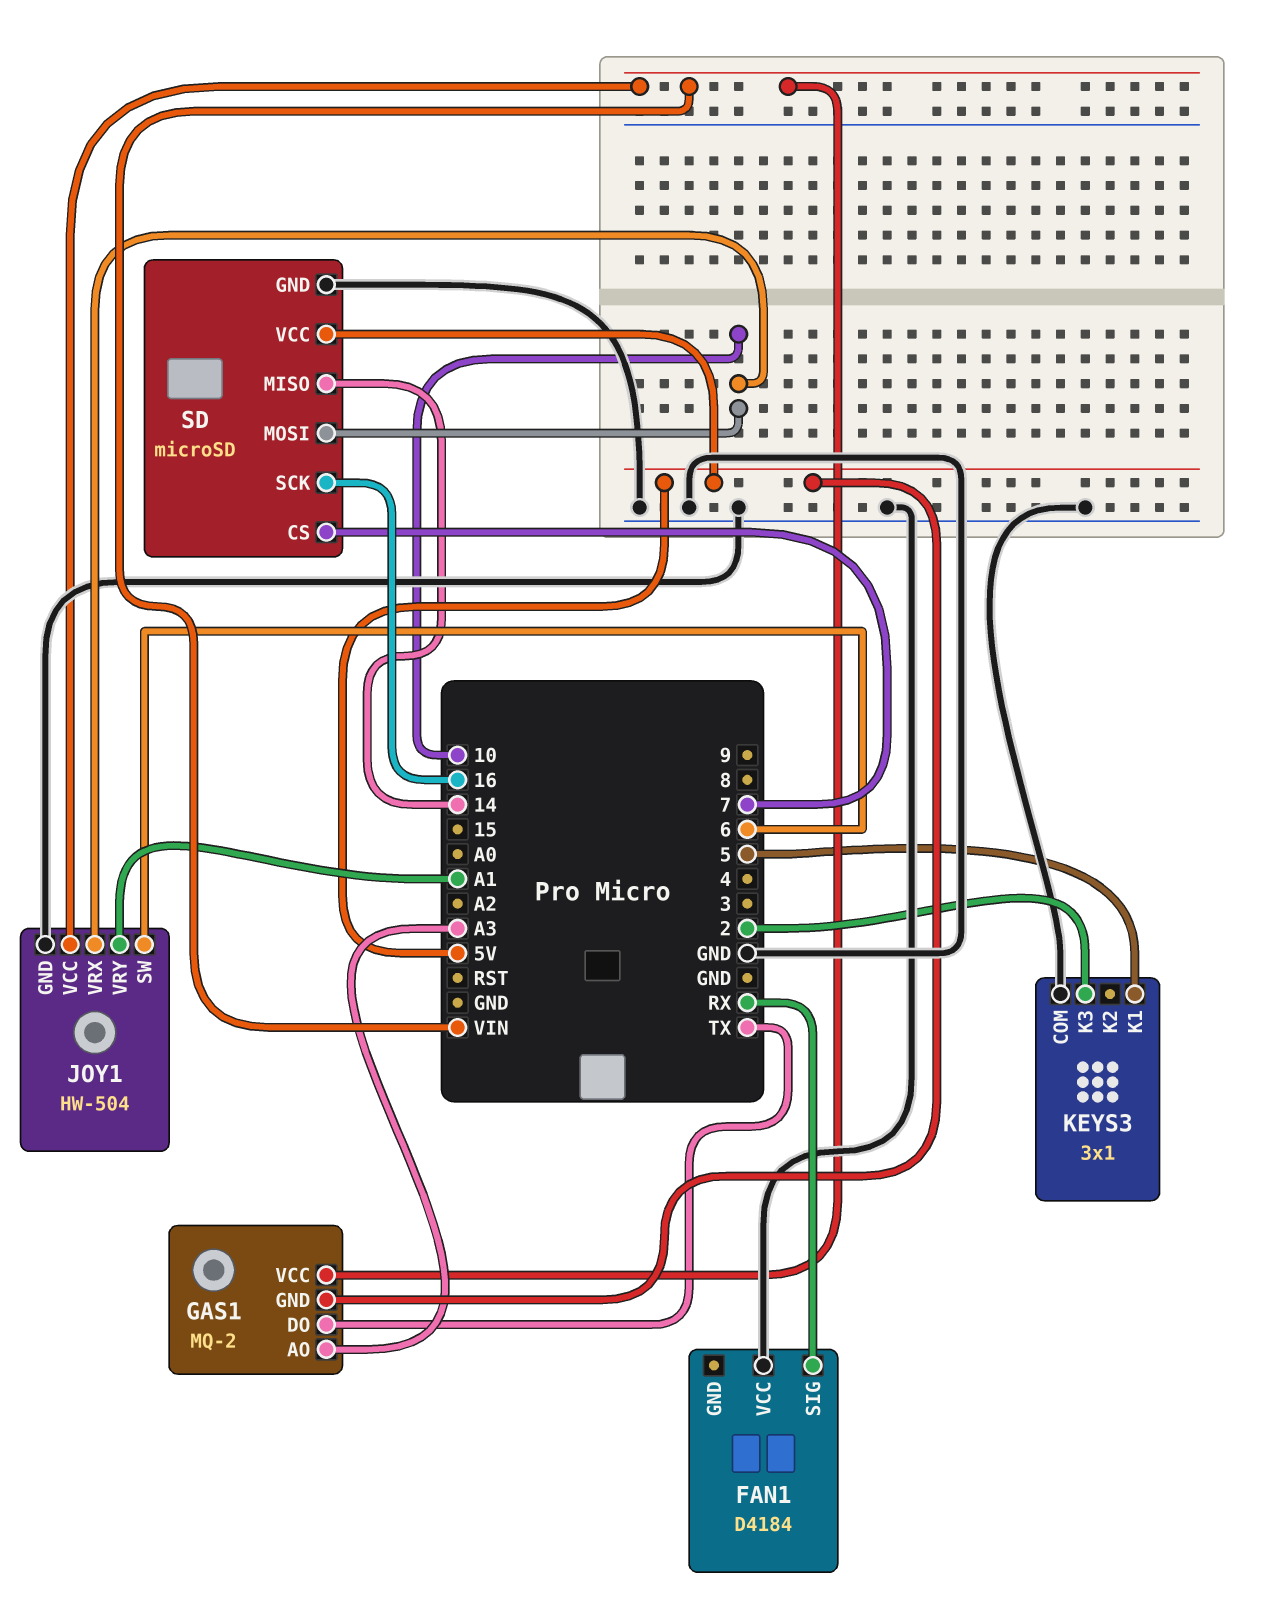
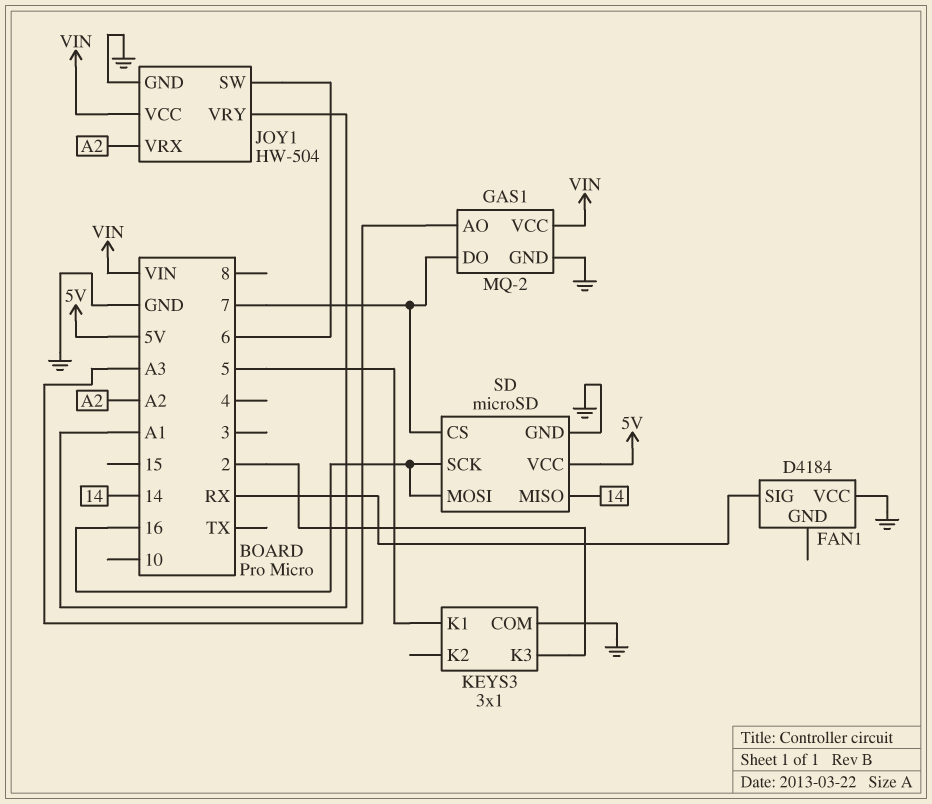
GAS1 pin DO: TX -> 7
GAS1 pin GND: 5V -> GND
JOY1 pin VRX: 10 -> A2
SD pin MOSI: 10 -> 16

